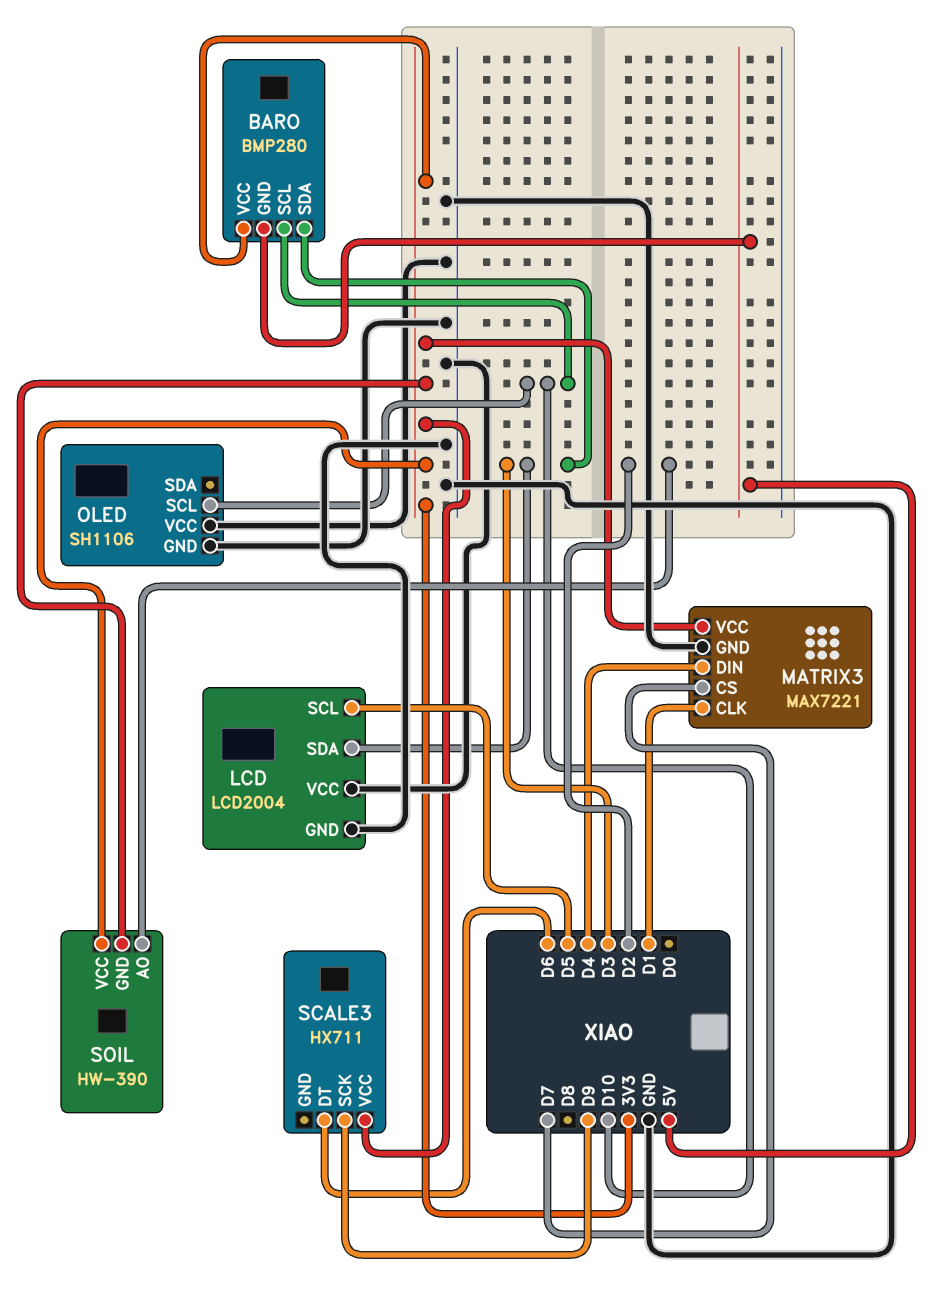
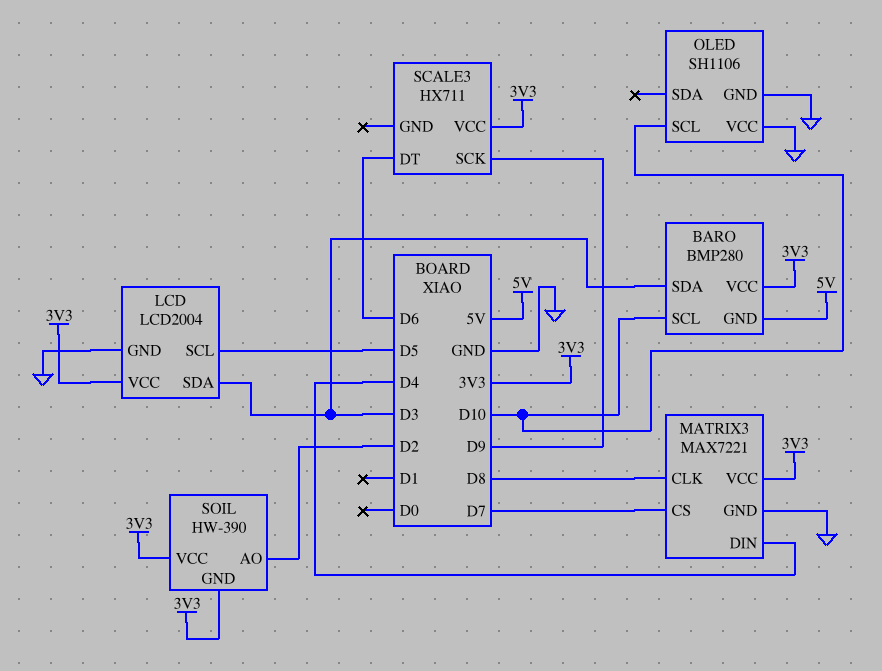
LCD pin VCC: GND -> 3V3
MATRIX3 pin CLK: D1 -> D8

